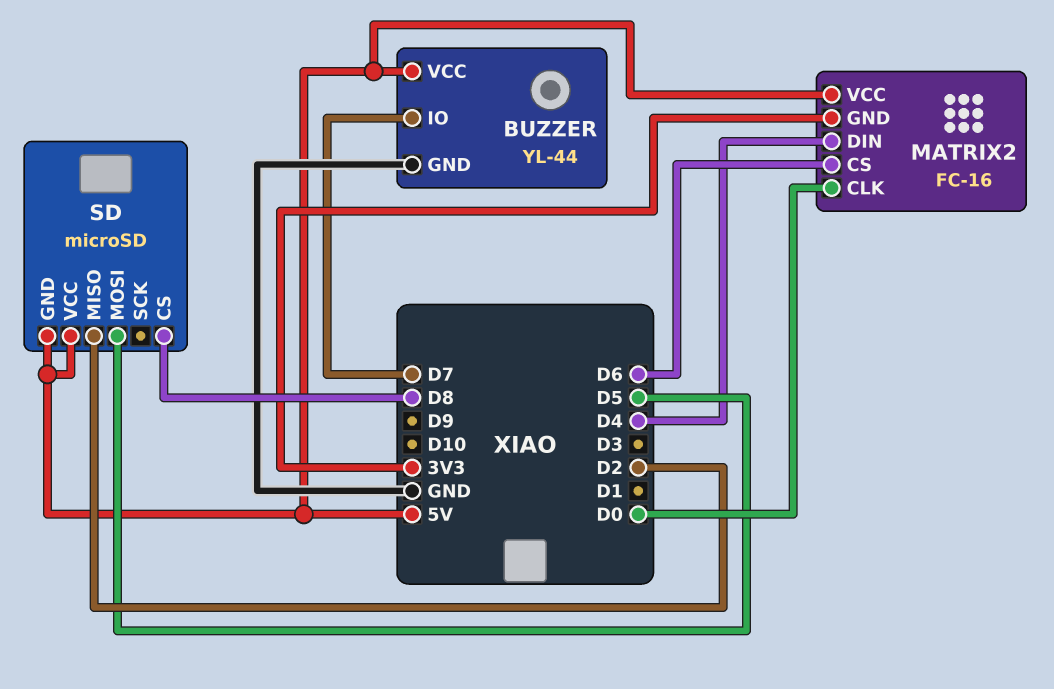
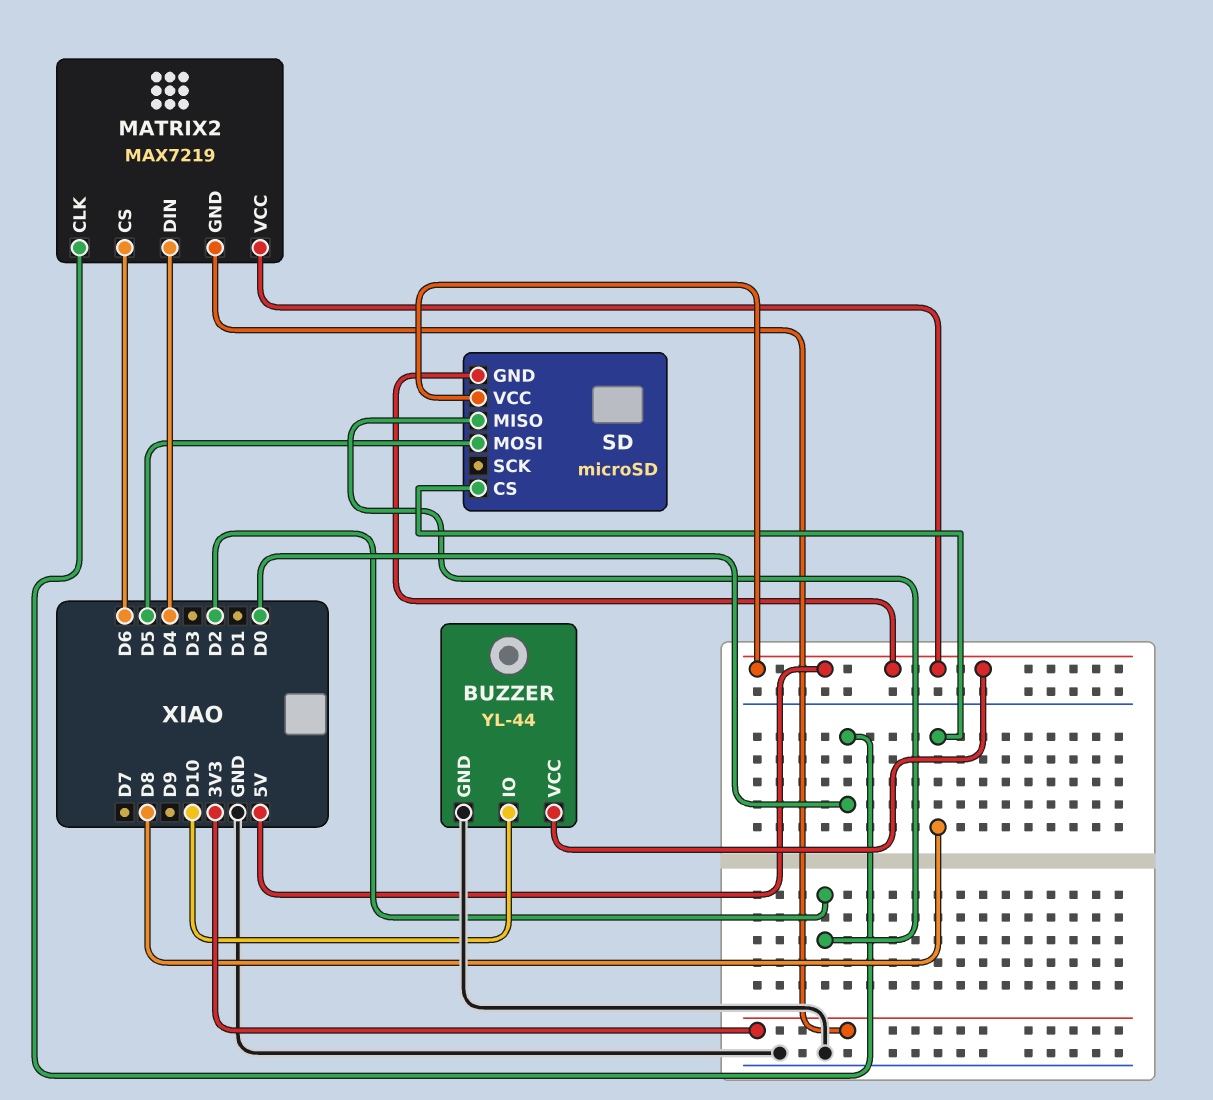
BUZZER pin IO: D7 -> D10
MATRIX2: FC-16 -> MAX7219

